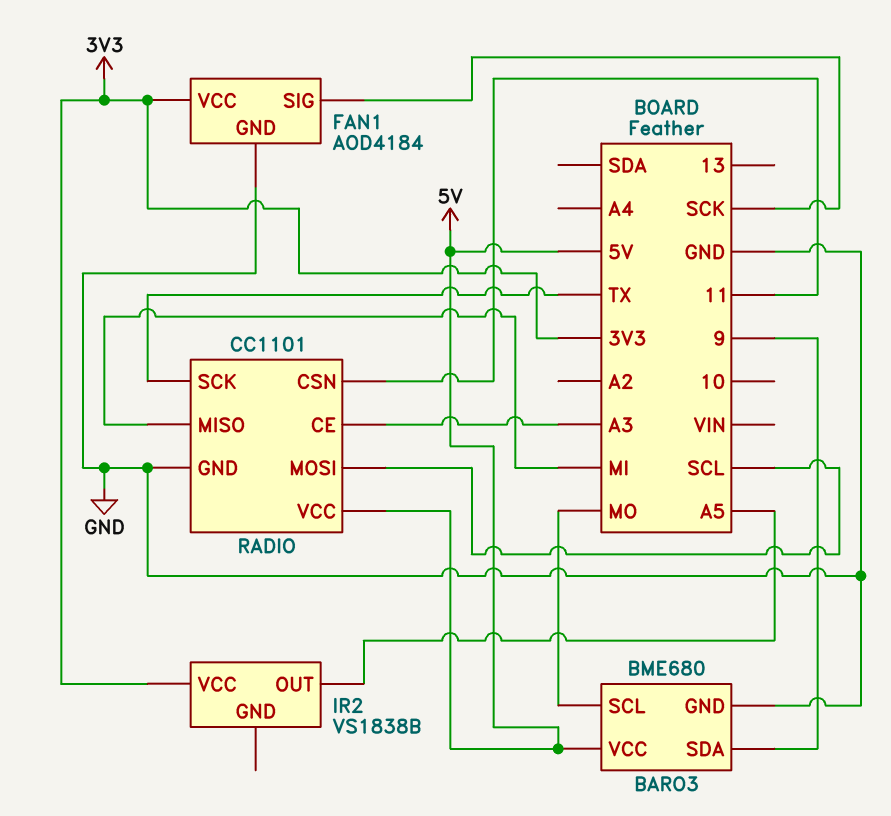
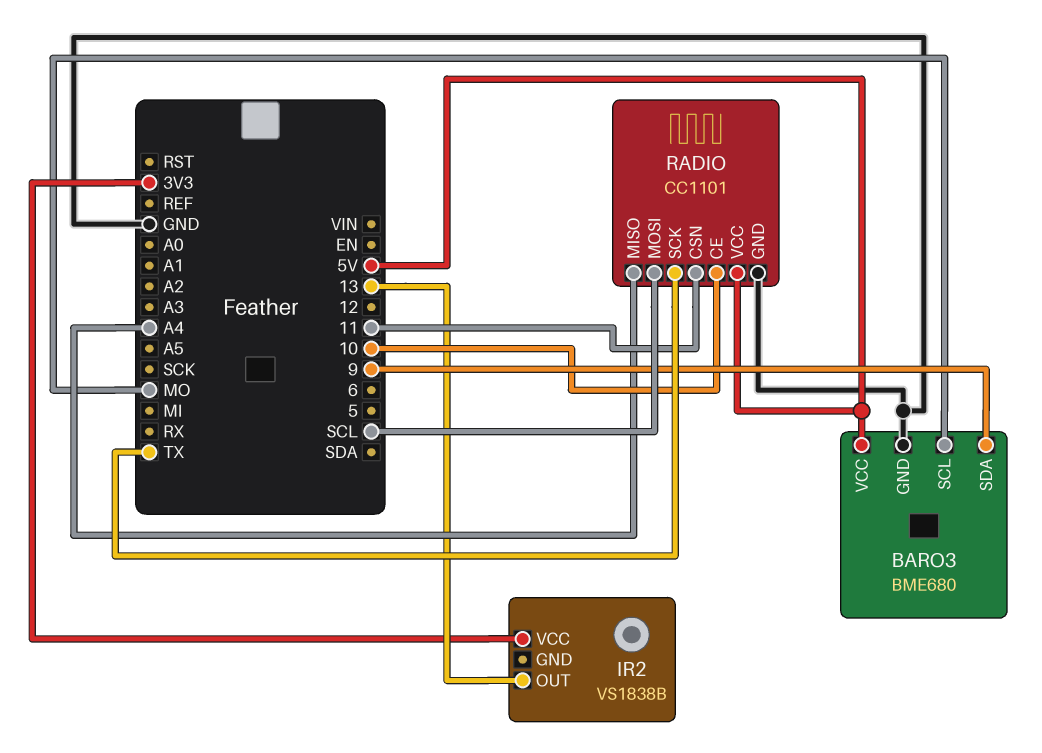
FAN1: AOD4184 -> none
FAN1 pin GND: GND -> none
FAN1 pin SIG: SCK -> none
FAN1 pin VCC: 3V3 -> none
IR2 pin OUT: A5 -> 13
RADIO pin CE: A3 -> 10
RADIO pin MISO: MI -> A4

